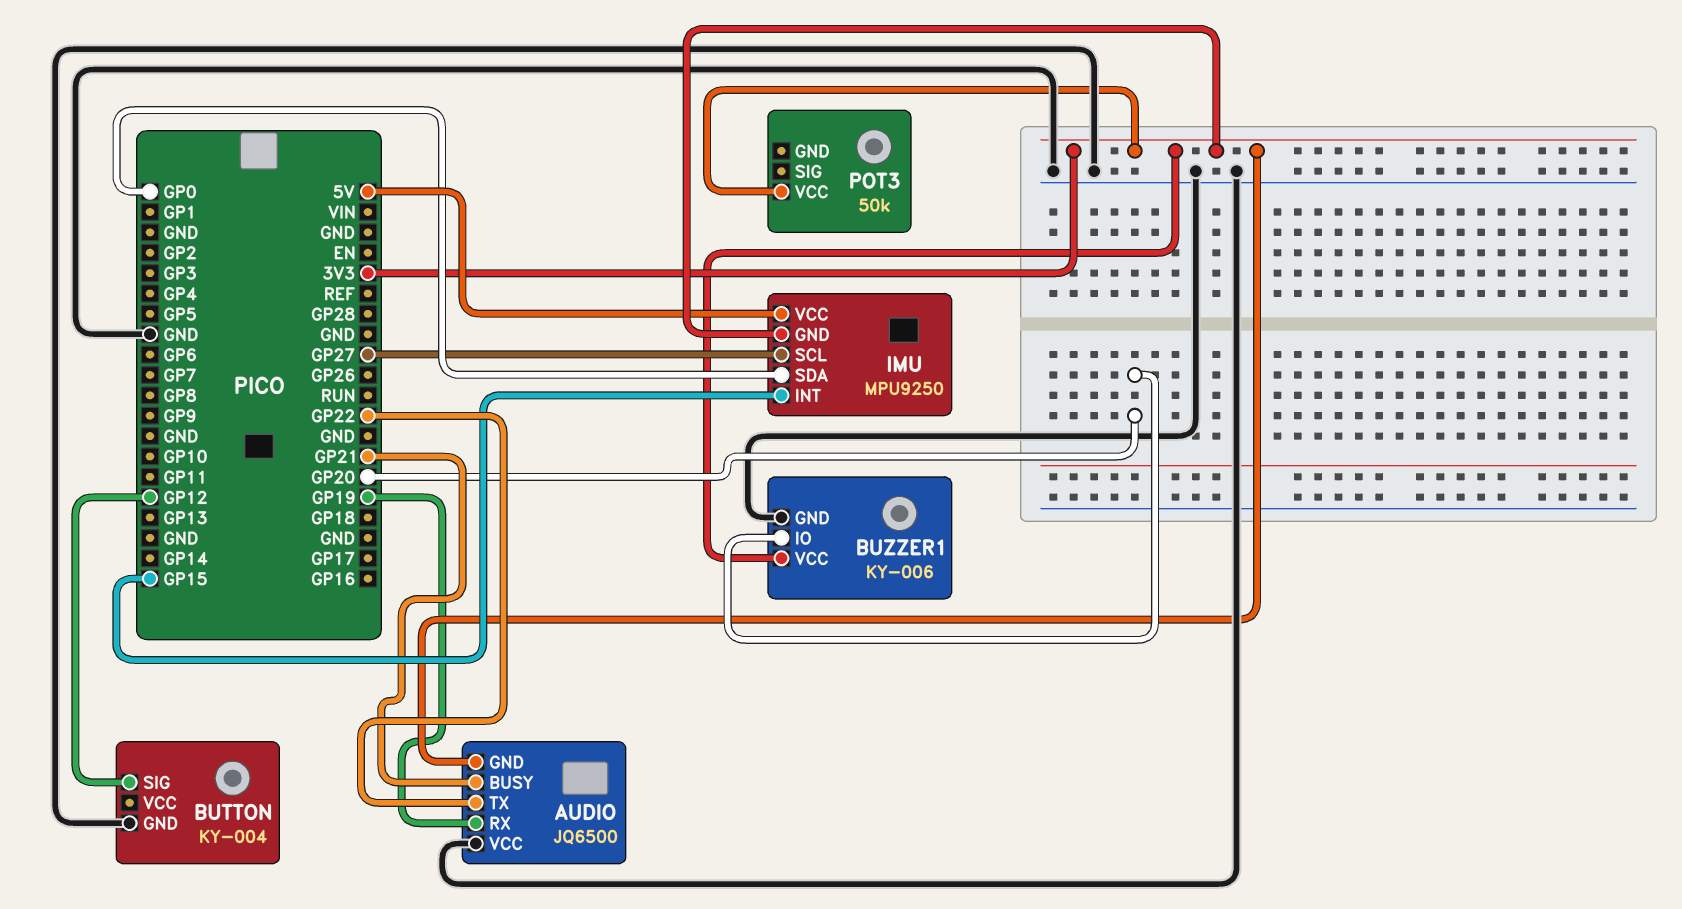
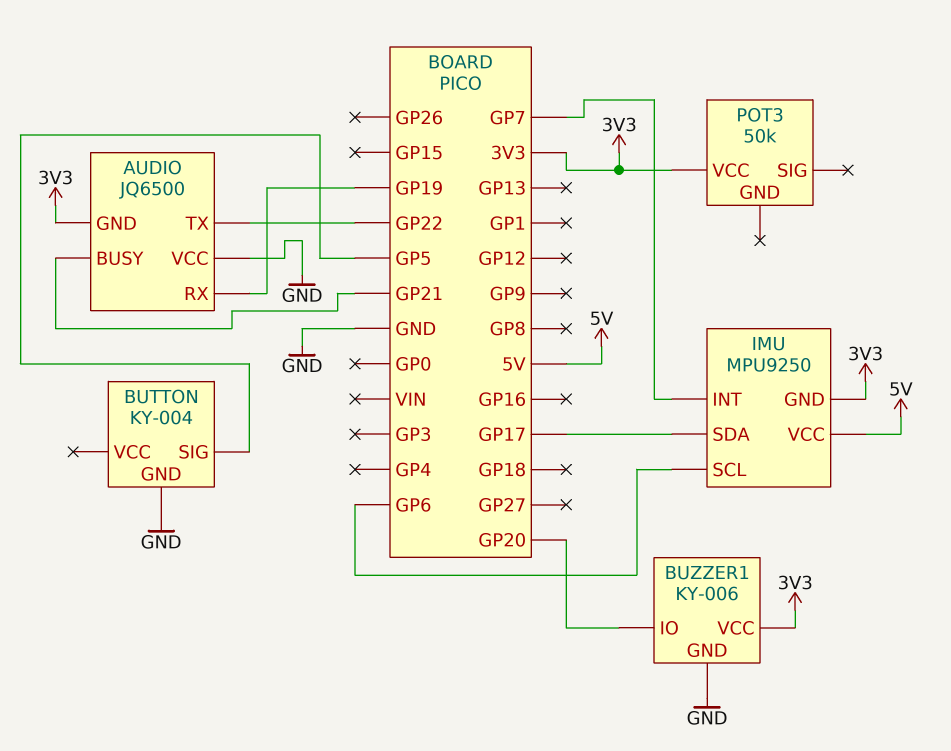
BUTTON pin SIG: GP12 -> GP5
IMU pin INT: GP15 -> GP7
IMU pin SCL: GP27 -> GP6
IMU pin SDA: GP0 -> GP17

